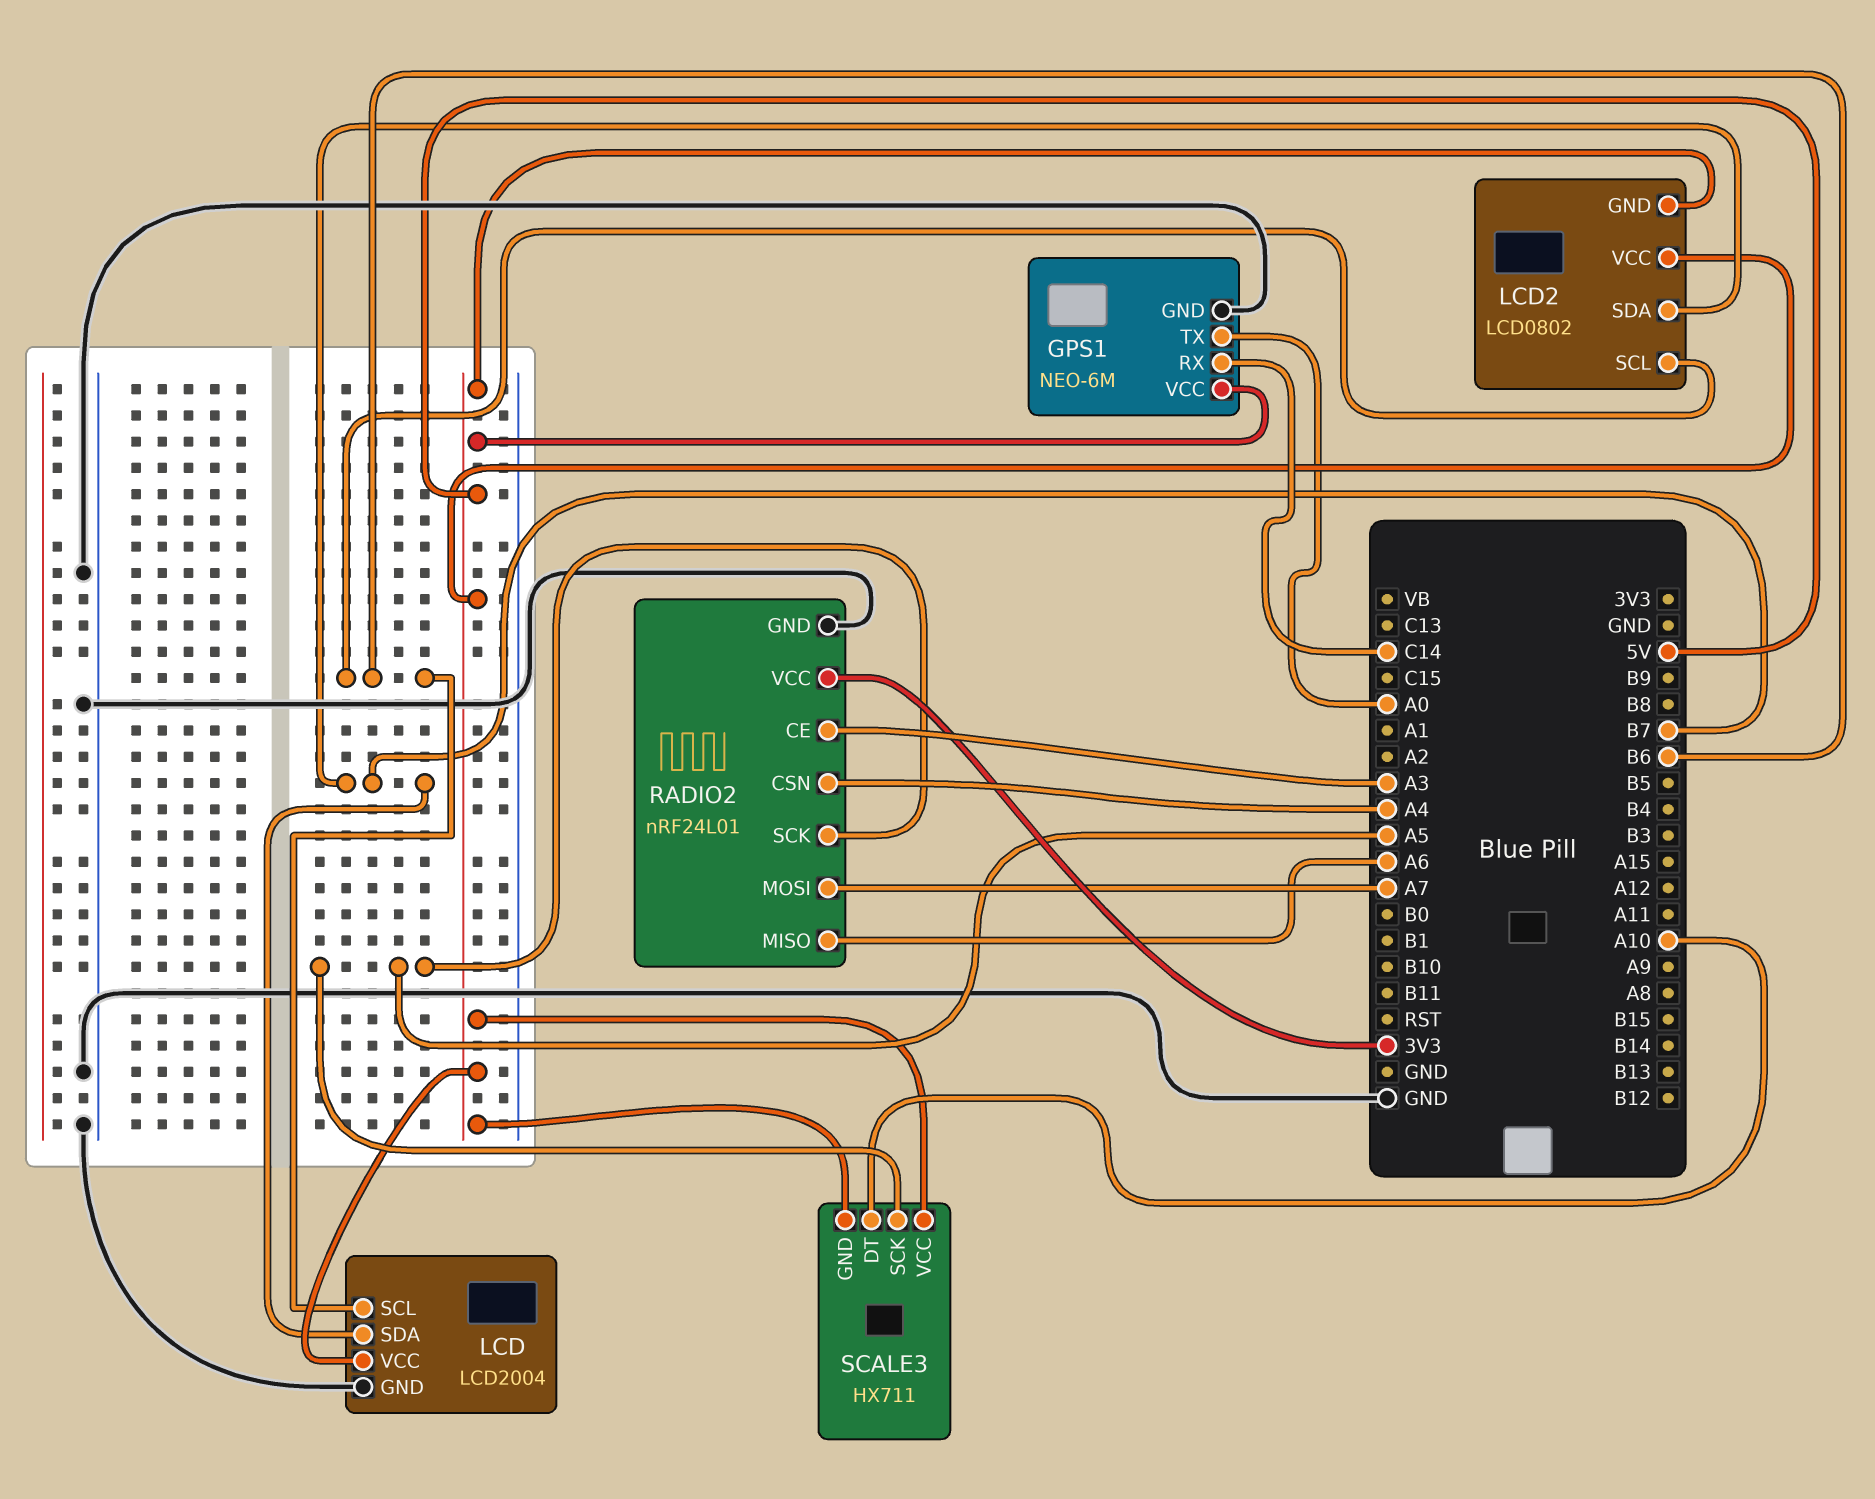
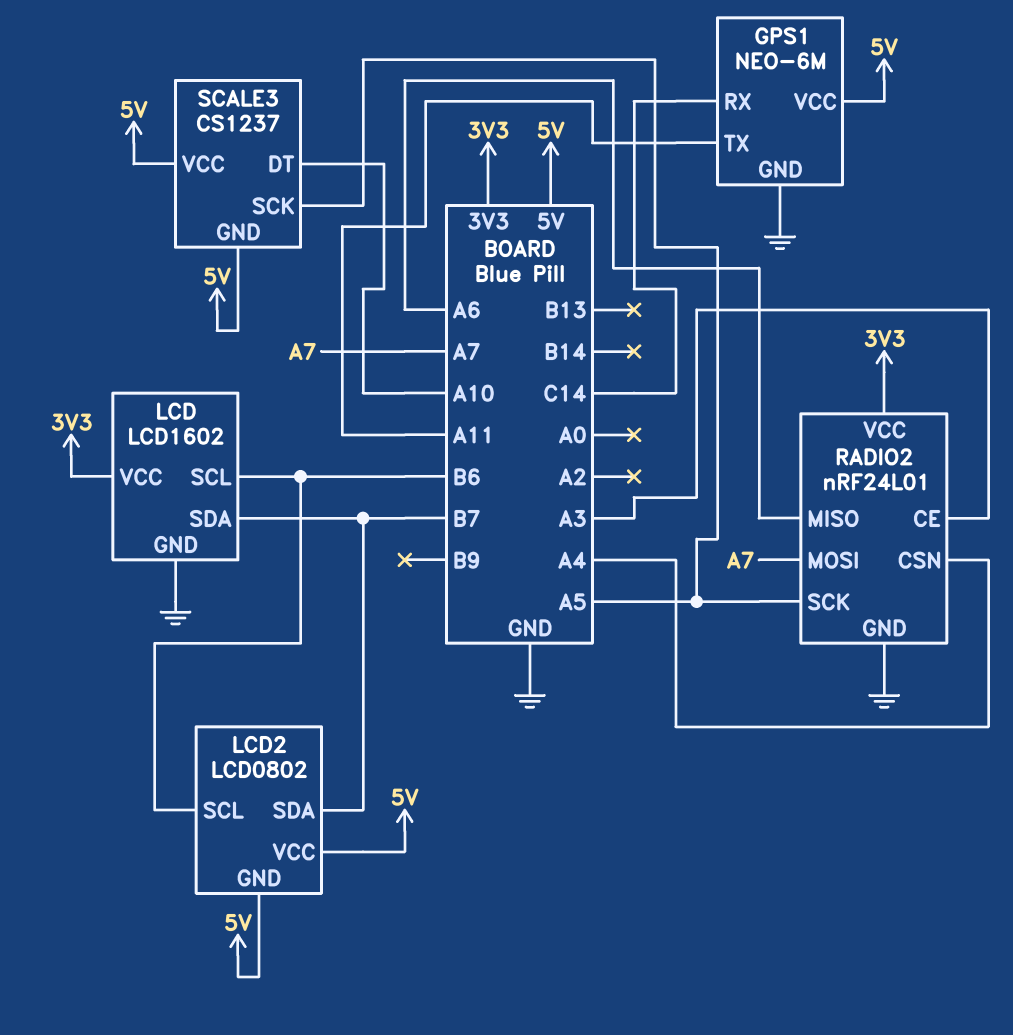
GPS1 pin TX: A0 -> A11
LCD: LCD2004 -> LCD1602
LCD pin VCC: 5V -> 3V3
SCALE3: HX711 -> CS1237

